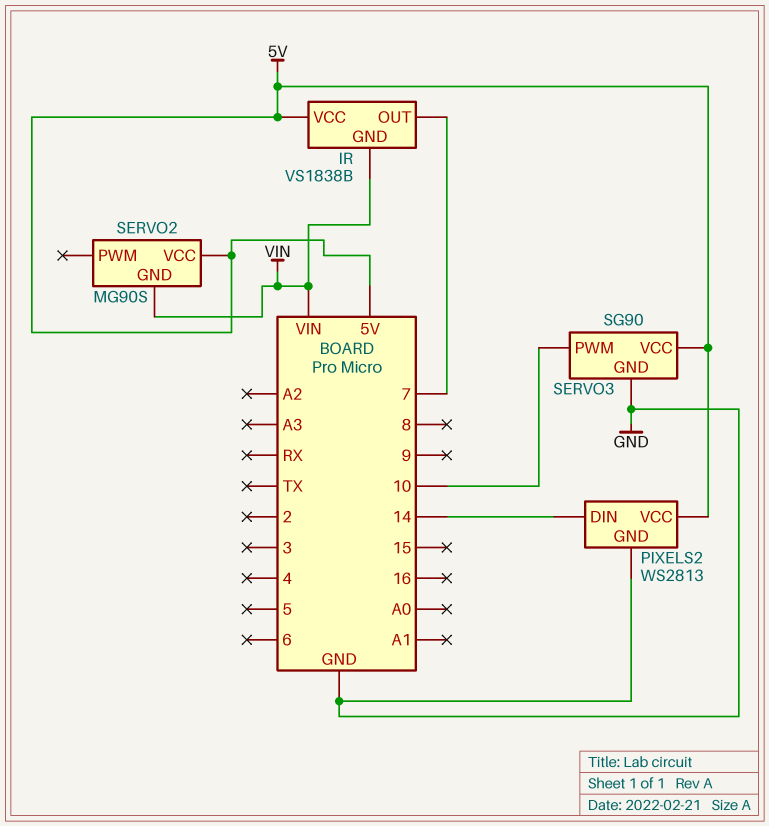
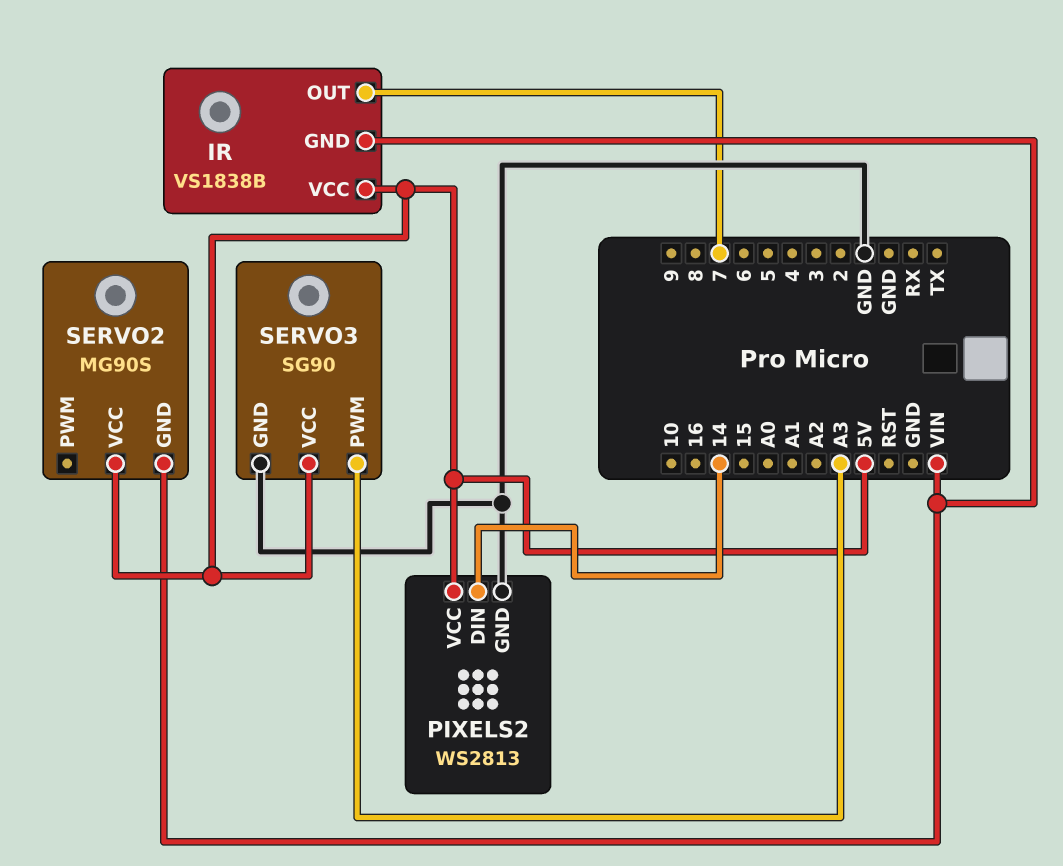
SERVO3 pin PWM: 10 -> A3

